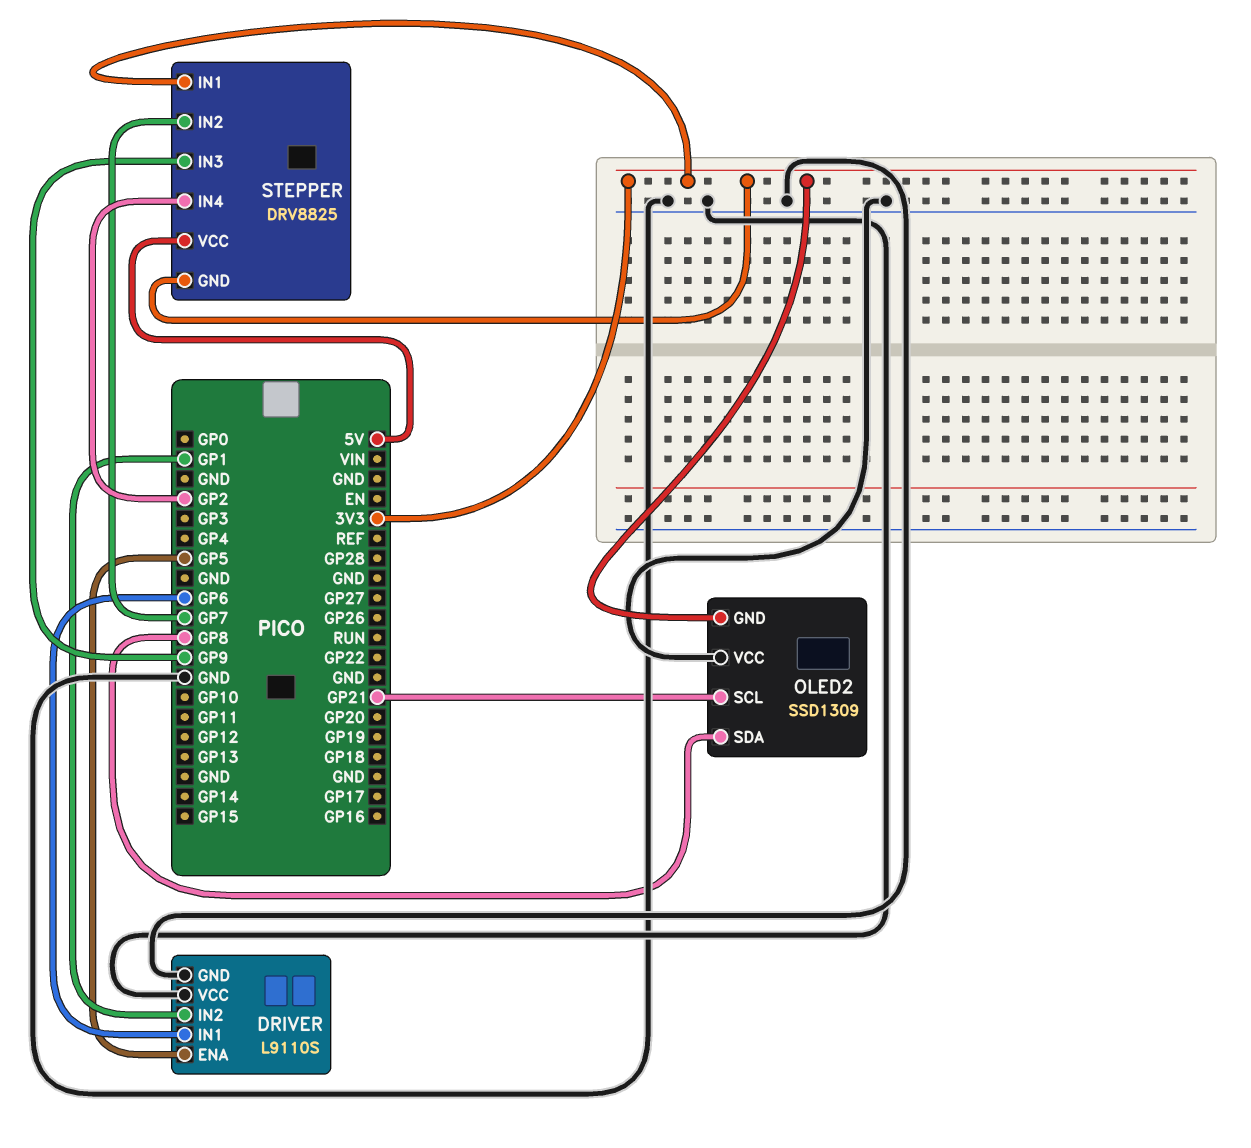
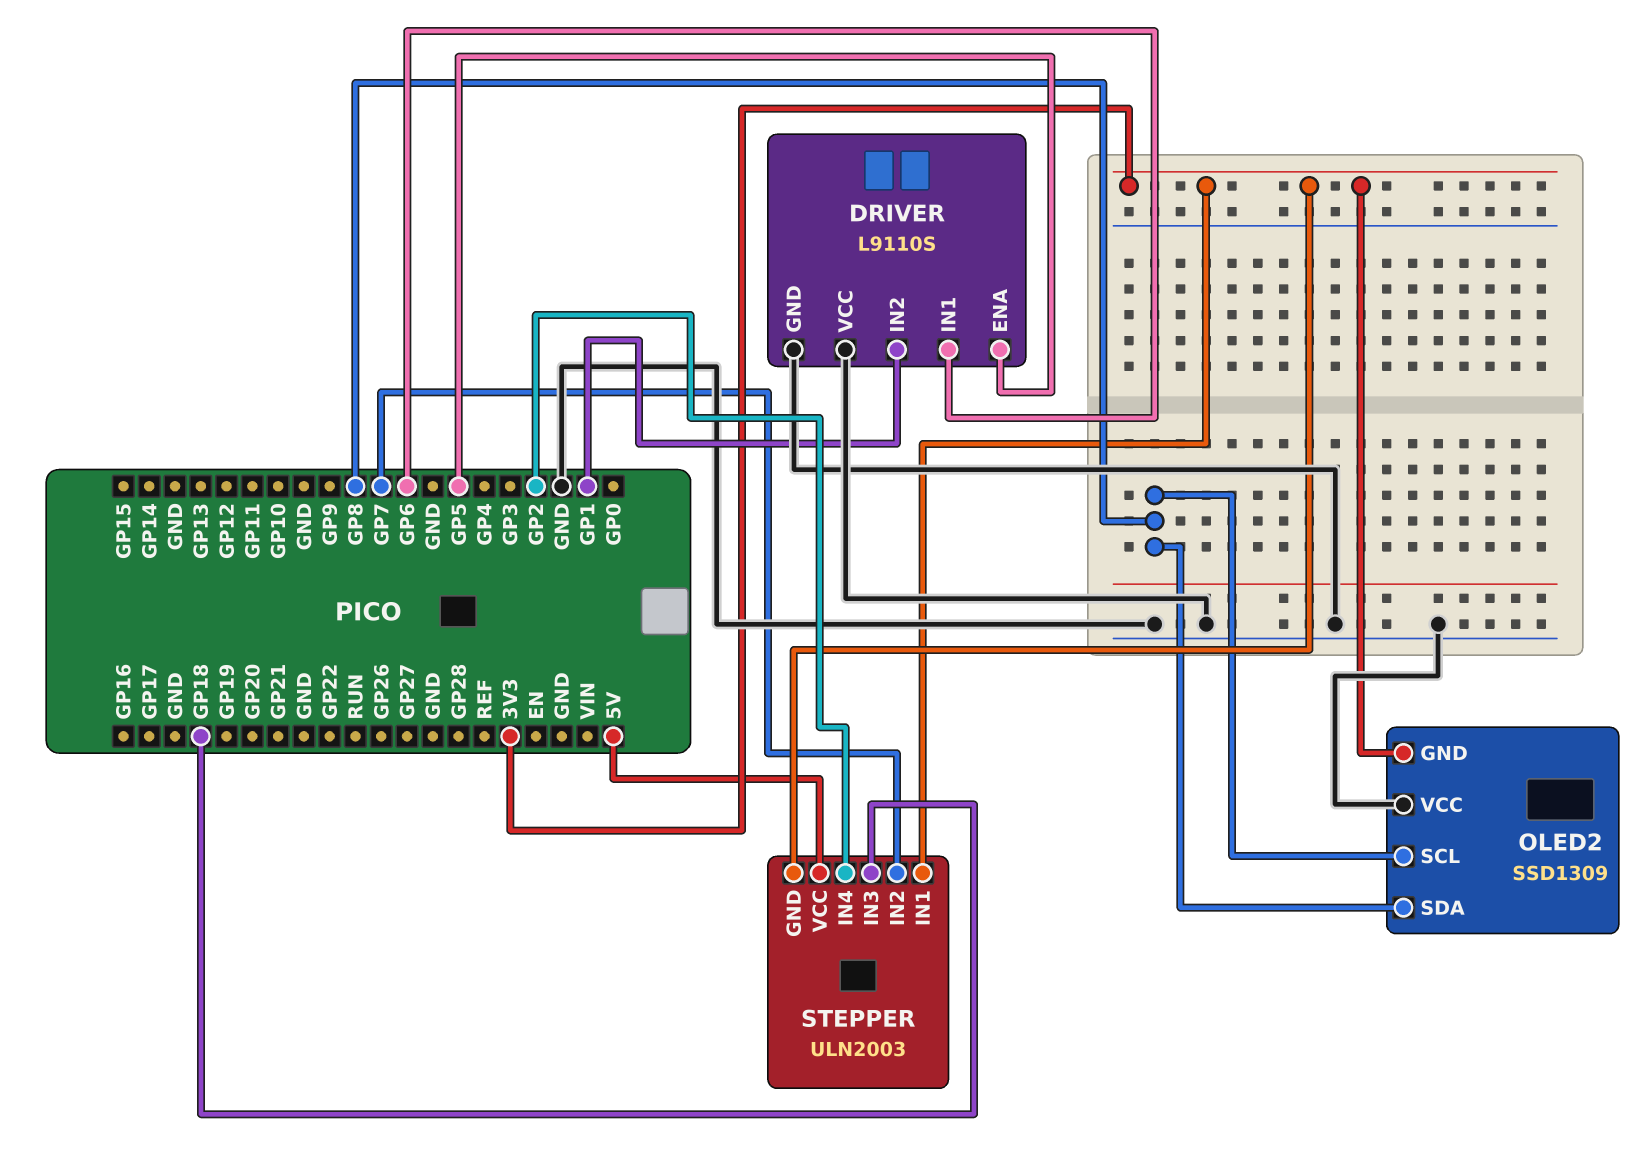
OLED2 pin SCL: GP21 -> GP8
STEPPER: DRV8825 -> ULN2003
STEPPER pin IN3: GP9 -> GP18

